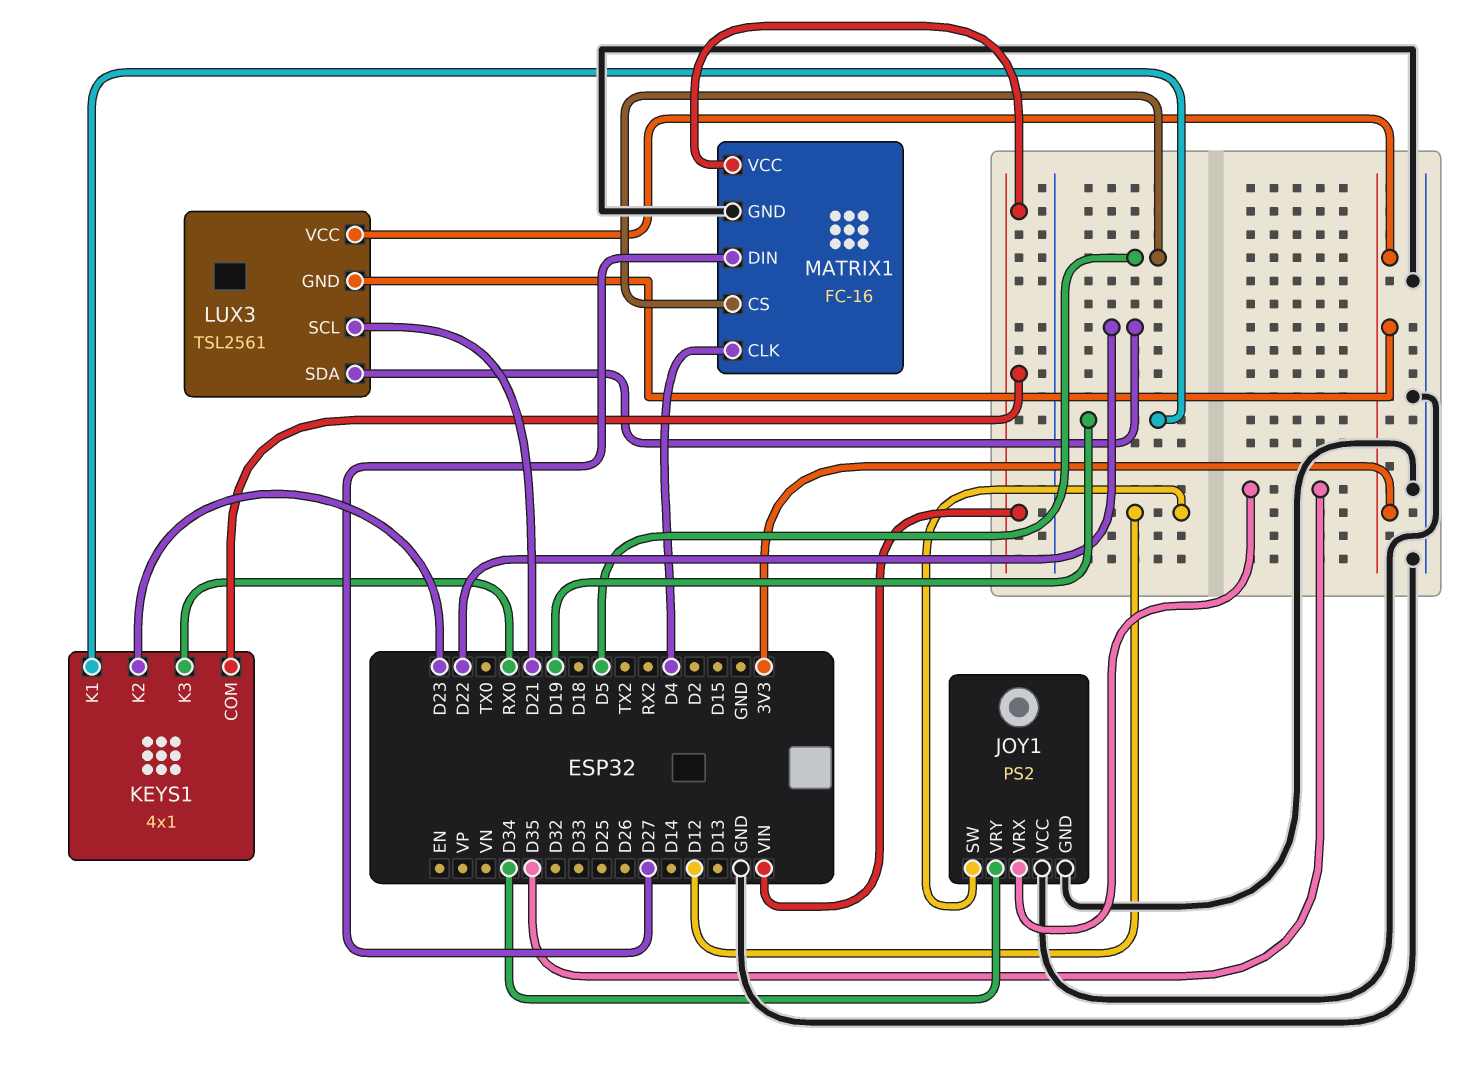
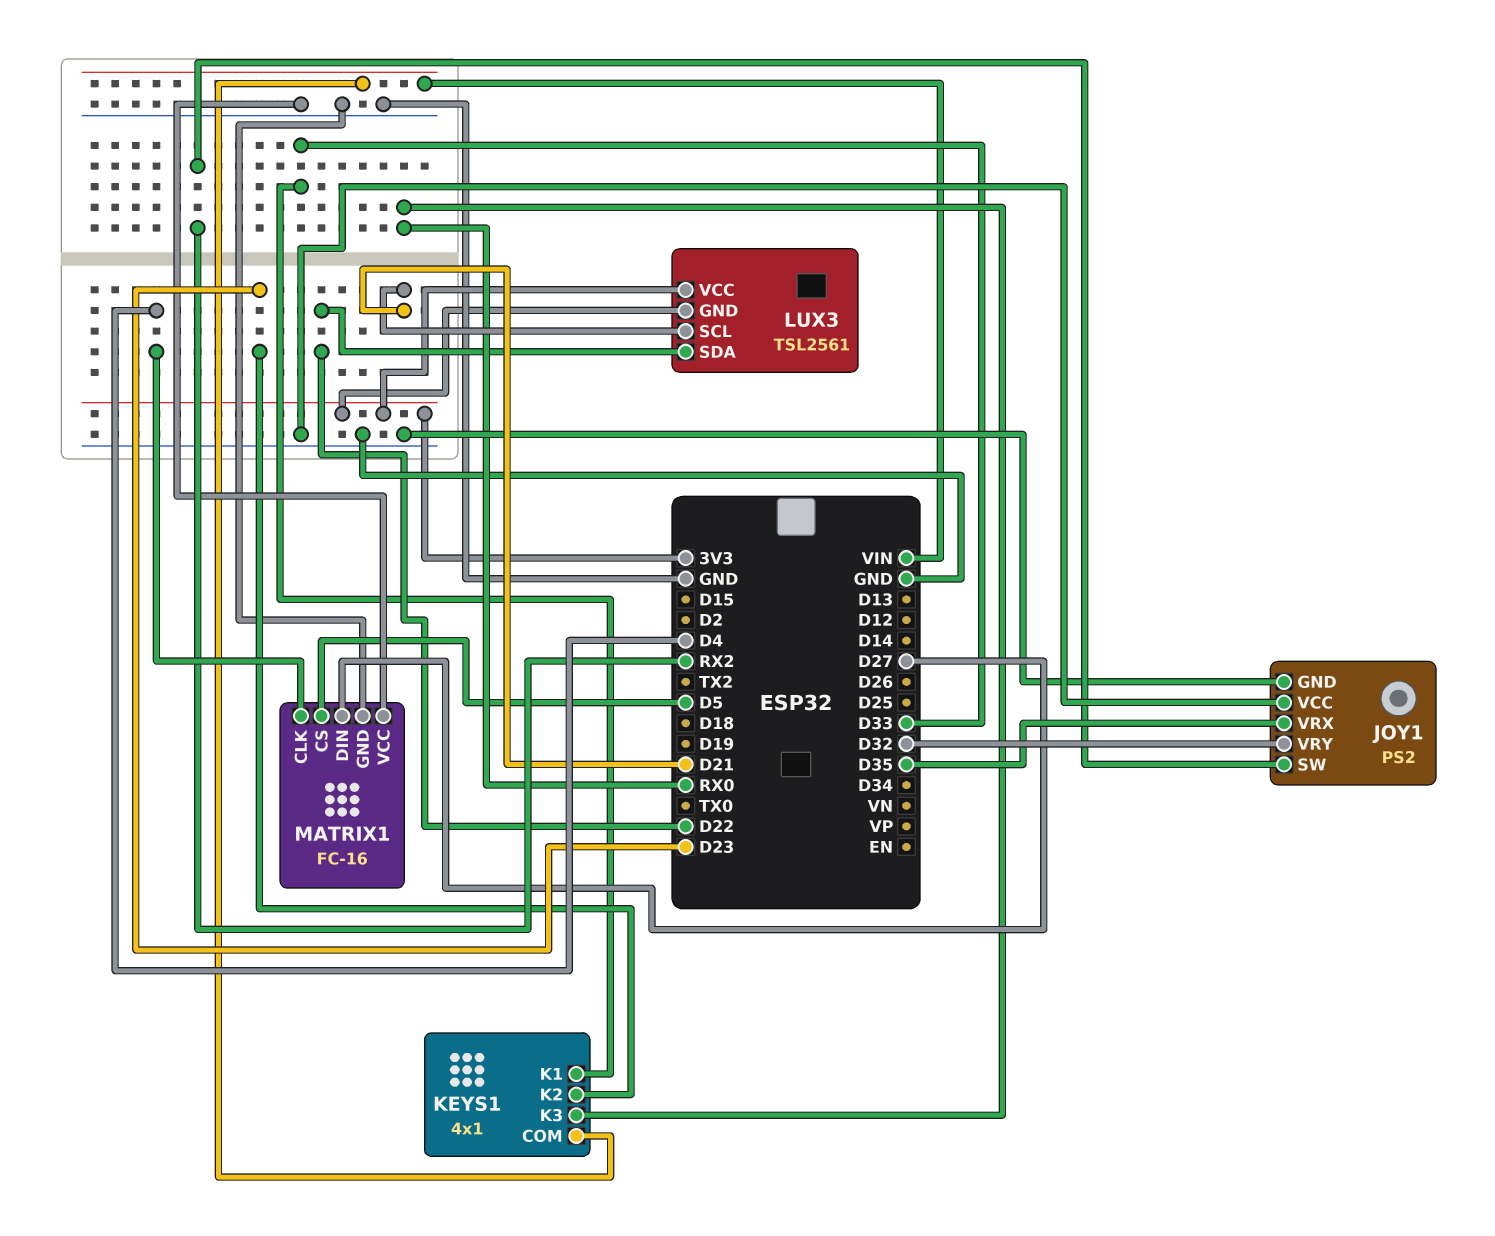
JOY1 pin SW: D12 -> RX2
JOY1 pin VRY: D34 -> D32
KEYS1 pin K1: D19 -> D33
MATRIX1 pin VCC: VIN -> GND

